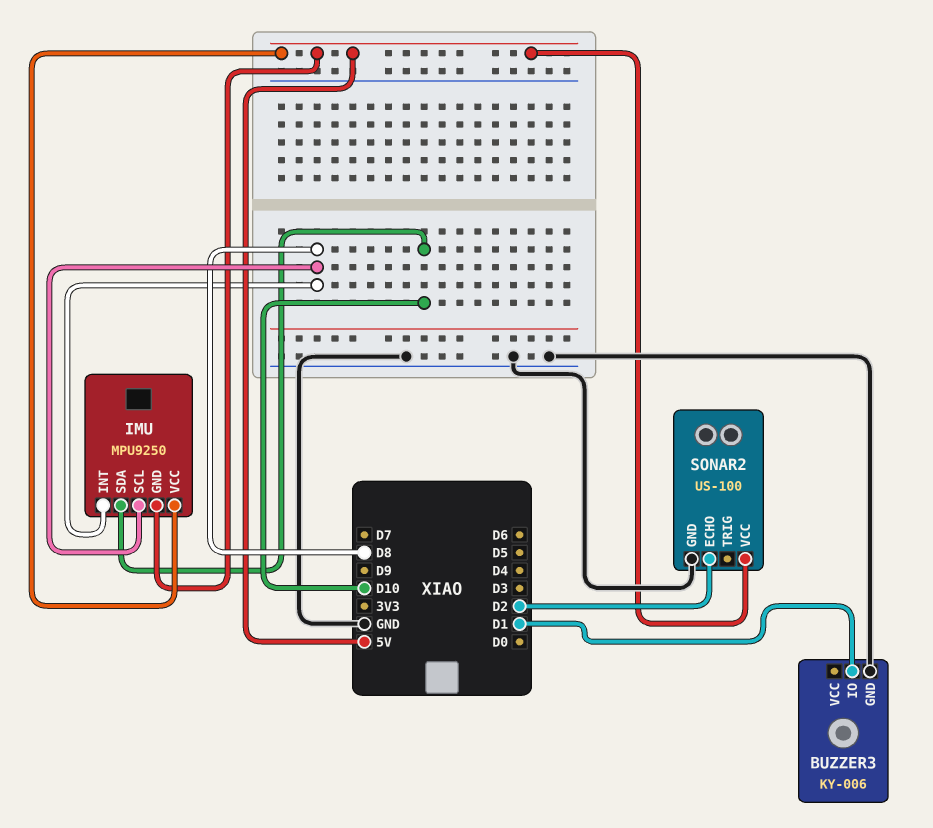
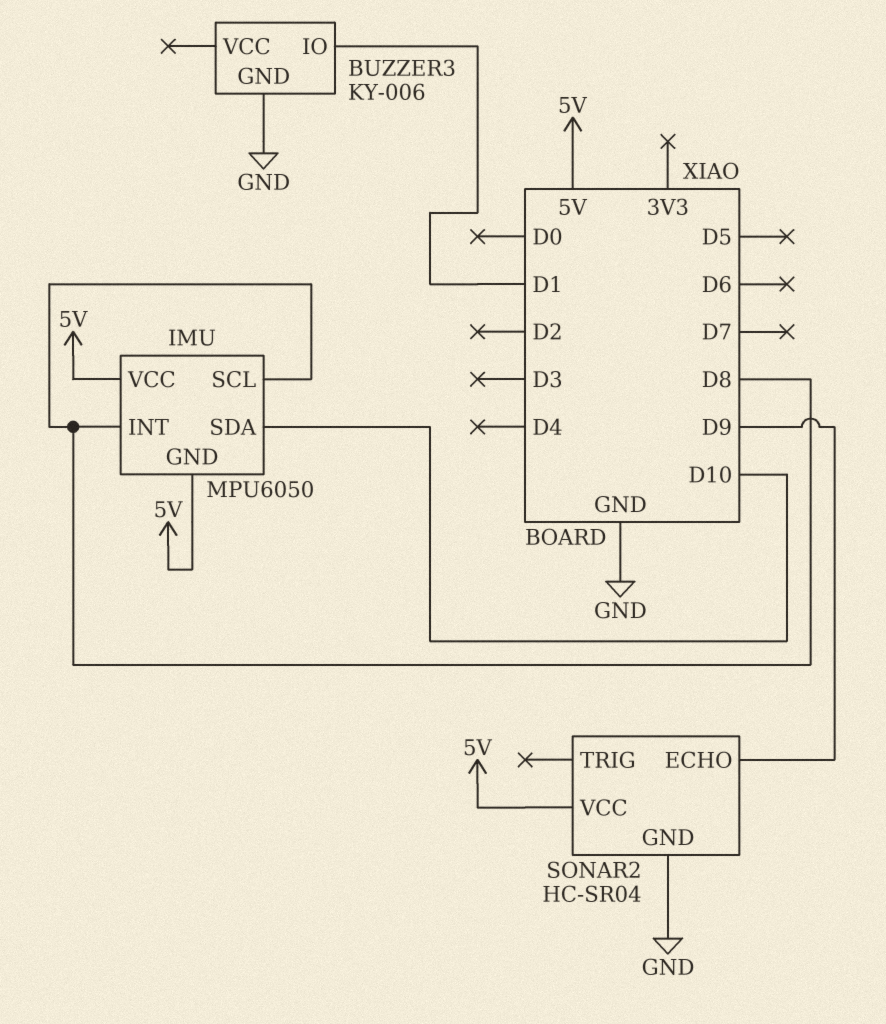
IMU: MPU9250 -> MPU6050
SONAR2: US-100 -> HC-SR04
SONAR2 pin ECHO: D2 -> D9

